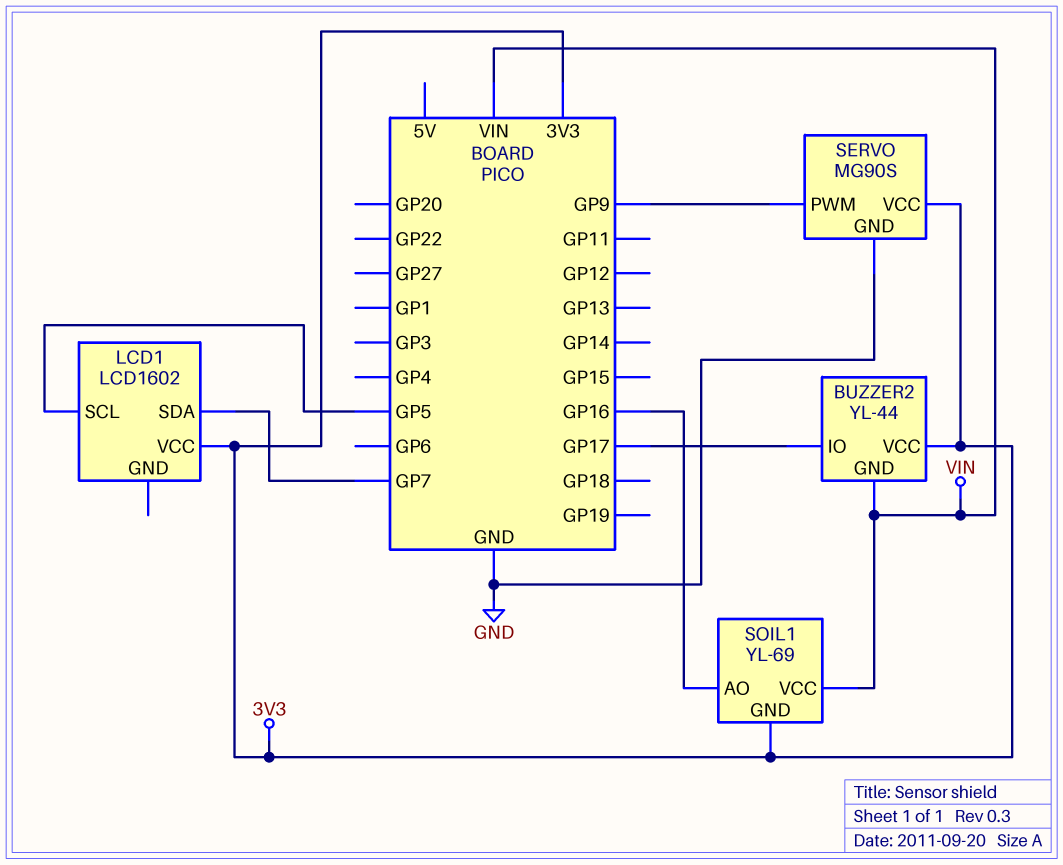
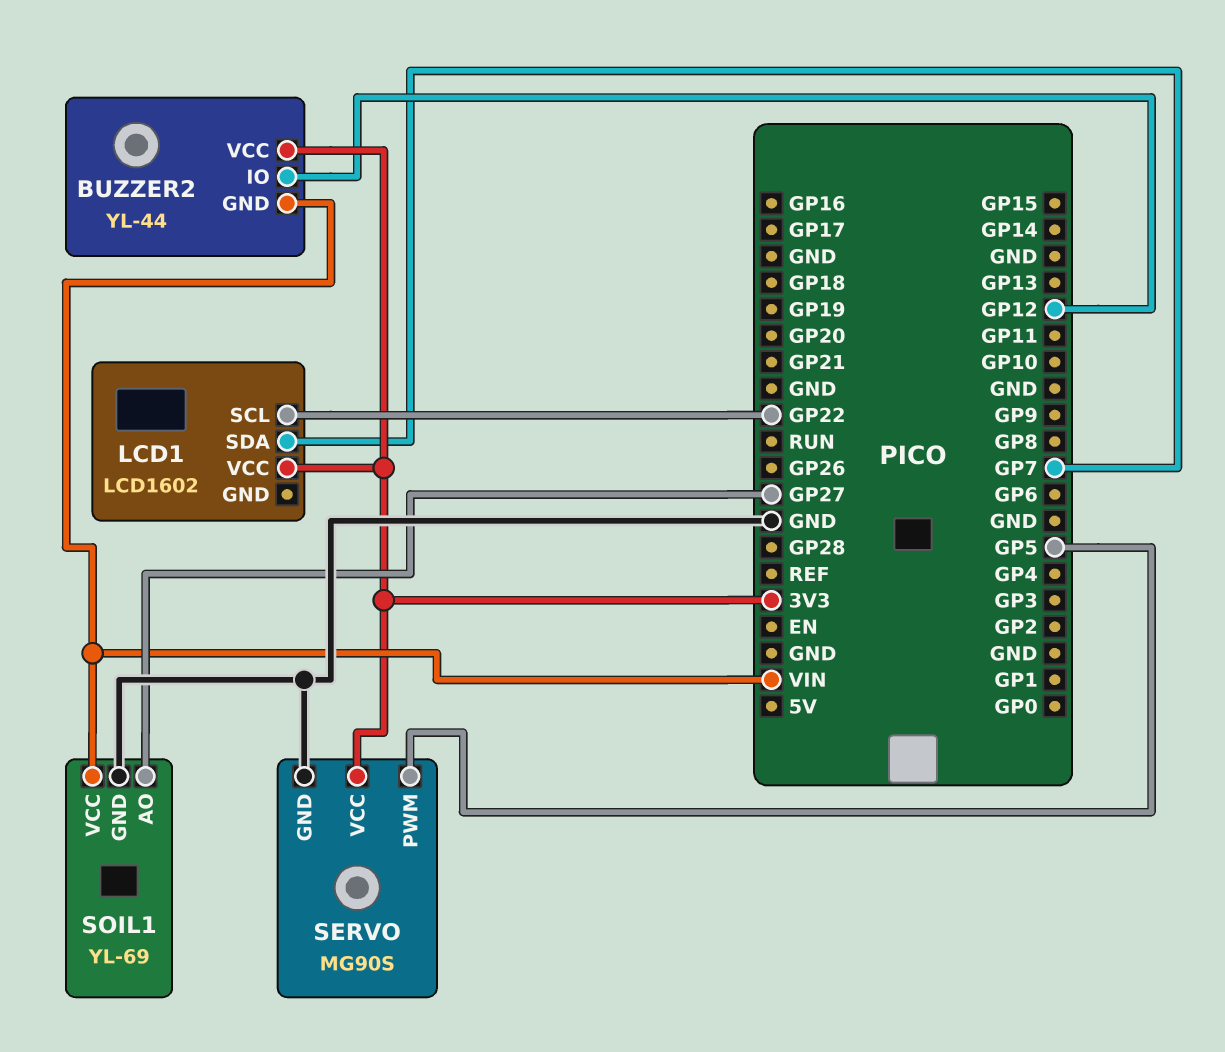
BUZZER2 pin IO: GP17 -> GP12
LCD1 pin SCL: GP5 -> GP22
SERVO pin PWM: GP9 -> GP5
SOIL1 pin AO: GP16 -> GP27
SOIL1 pin GND: 3V3 -> GND

